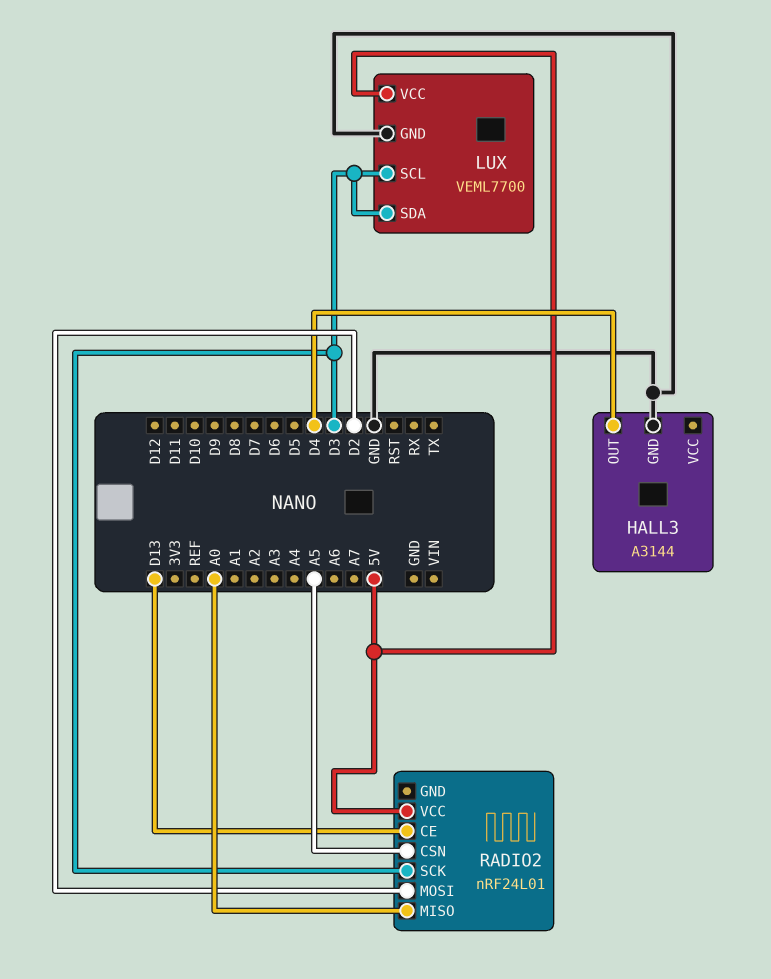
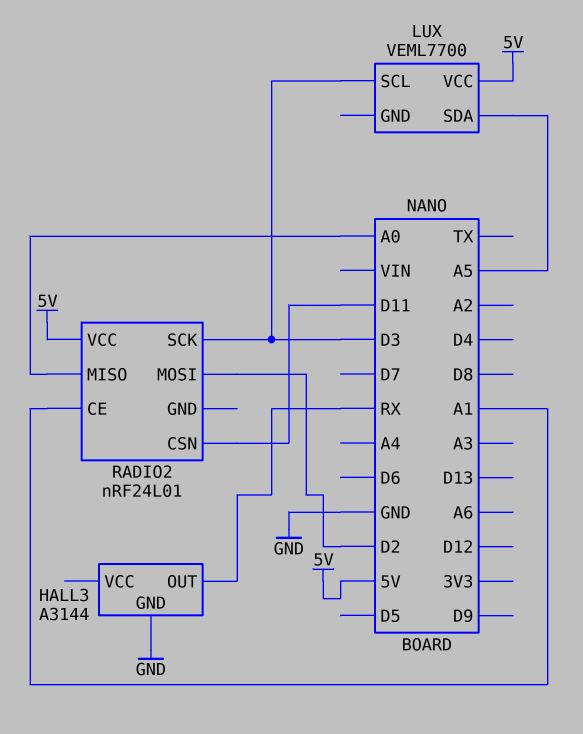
HALL3 pin OUT: D4 -> RX
LUX pin GND: GND -> none
LUX pin SDA: D3 -> A5
RADIO2 pin CE: D13 -> A1
RADIO2 pin CSN: A5 -> D11

